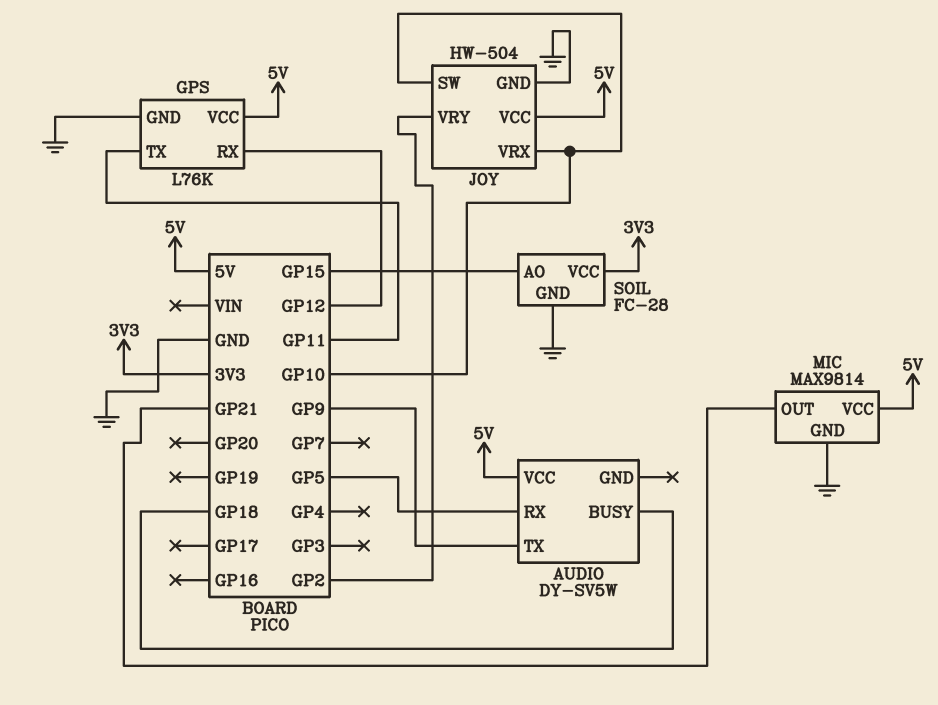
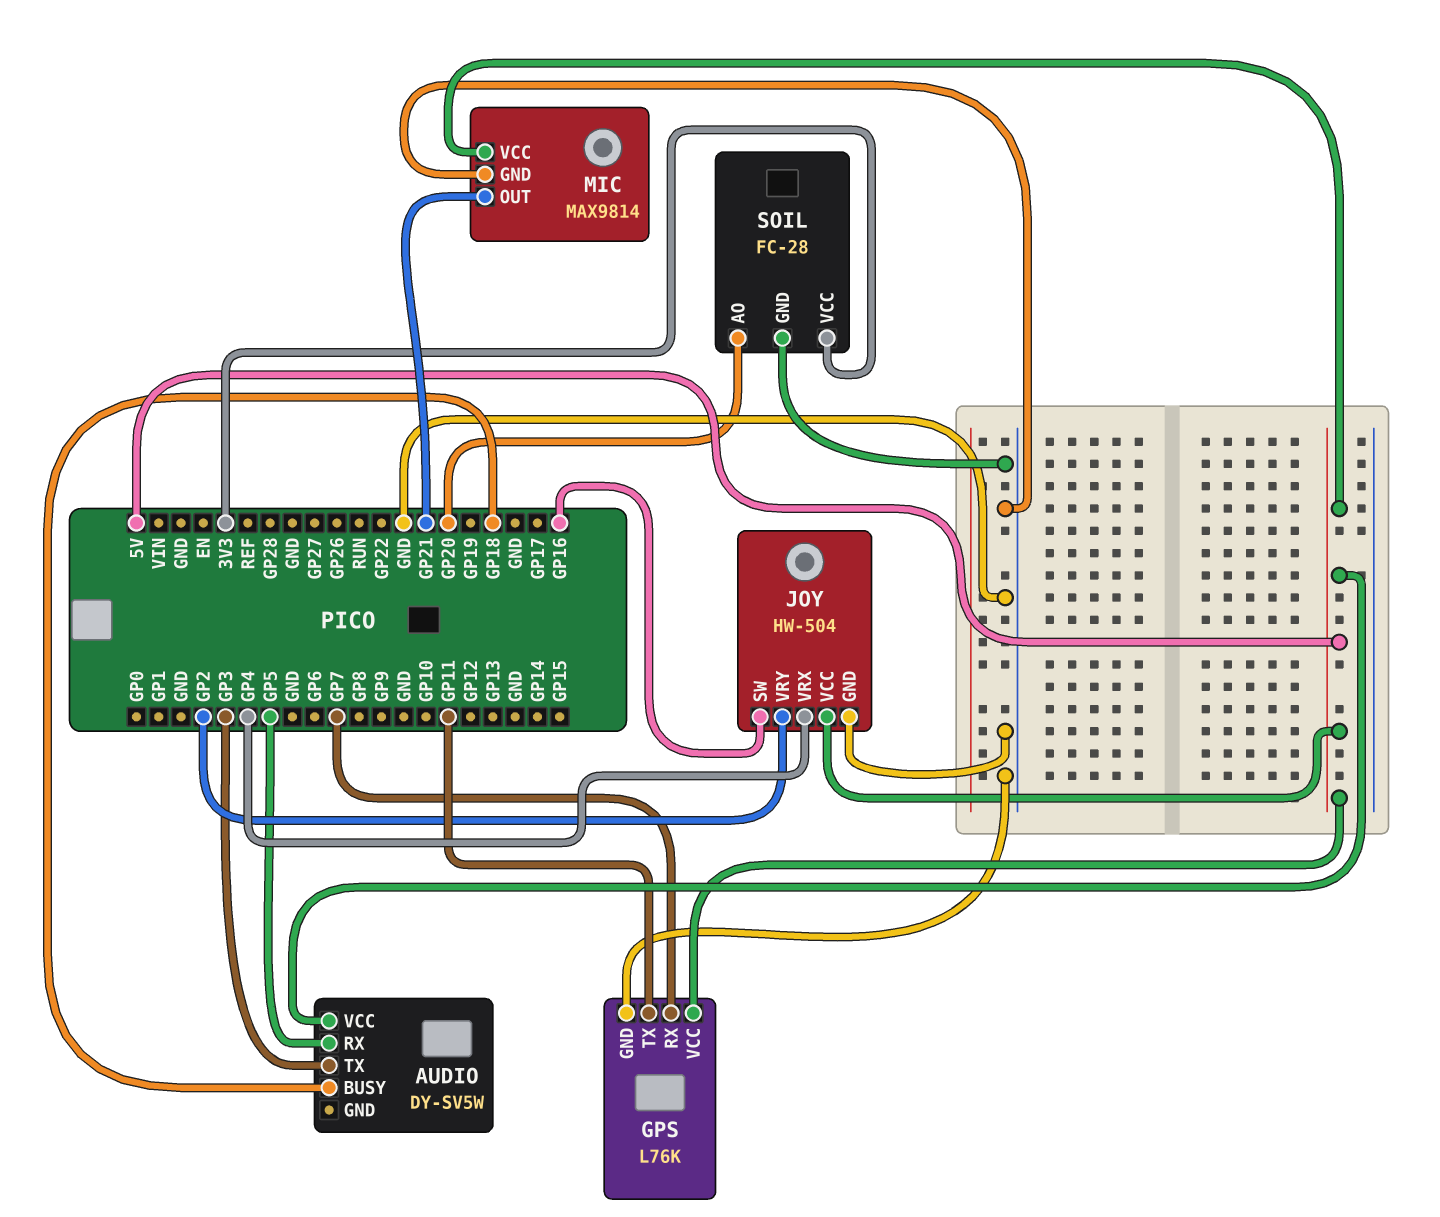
AUDIO pin TX: GP9 -> GP3
GPS pin RX: GP12 -> GP7
JOY pin SW: GP10 -> GP16
JOY pin VRX: GP10 -> GP4
SOIL pin AO: GP15 -> GP20

